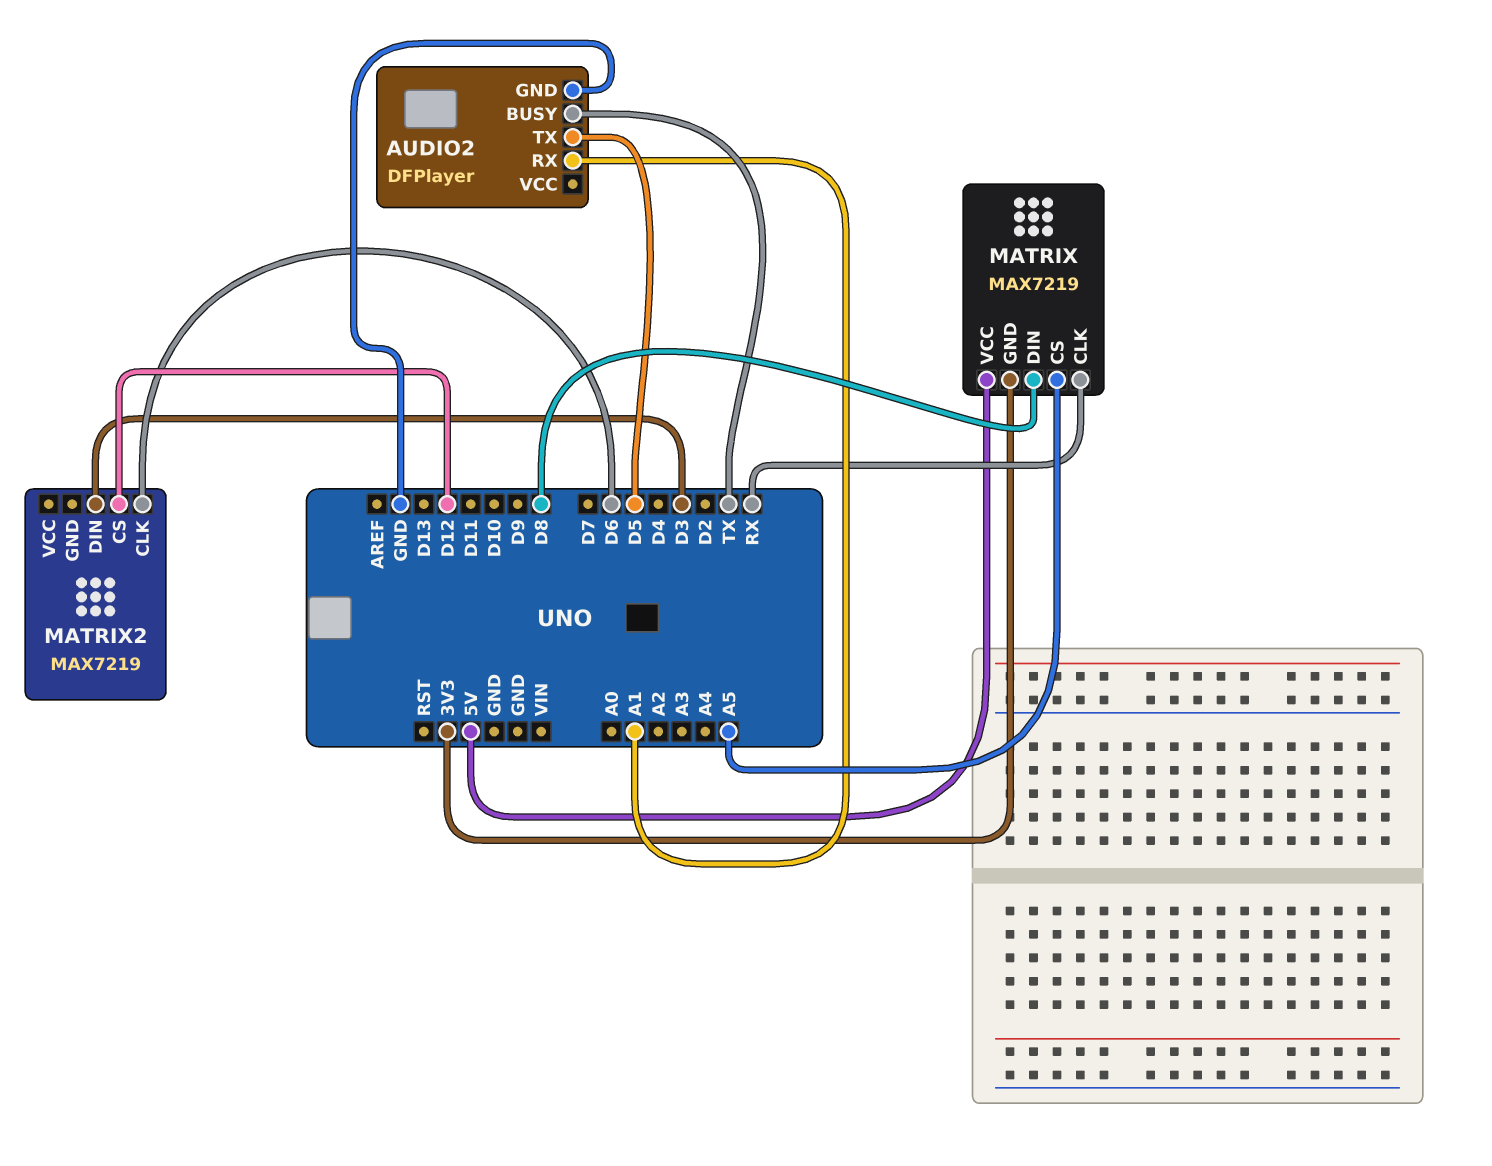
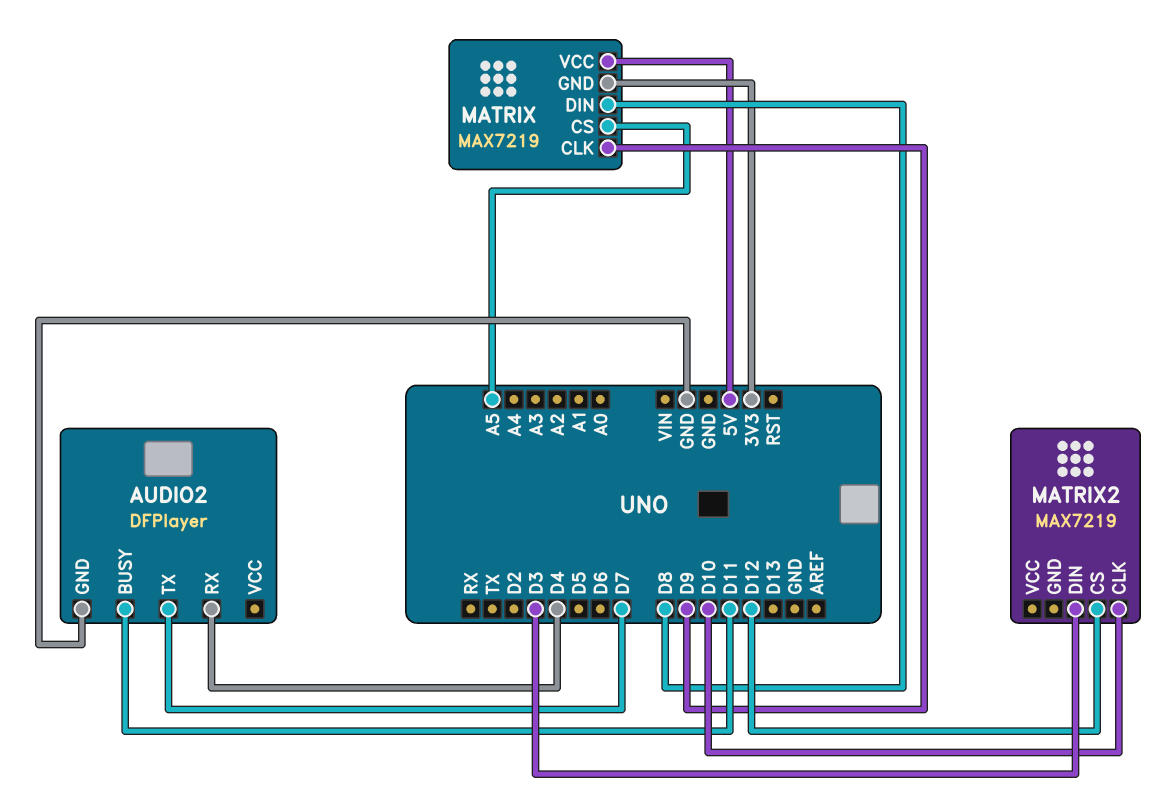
AUDIO2 pin BUSY: TX -> D11
AUDIO2 pin RX: A1 -> D4
AUDIO2 pin TX: D5 -> D7
MATRIX pin CLK: RX -> D9
MATRIX2 pin CLK: D6 -> D10

